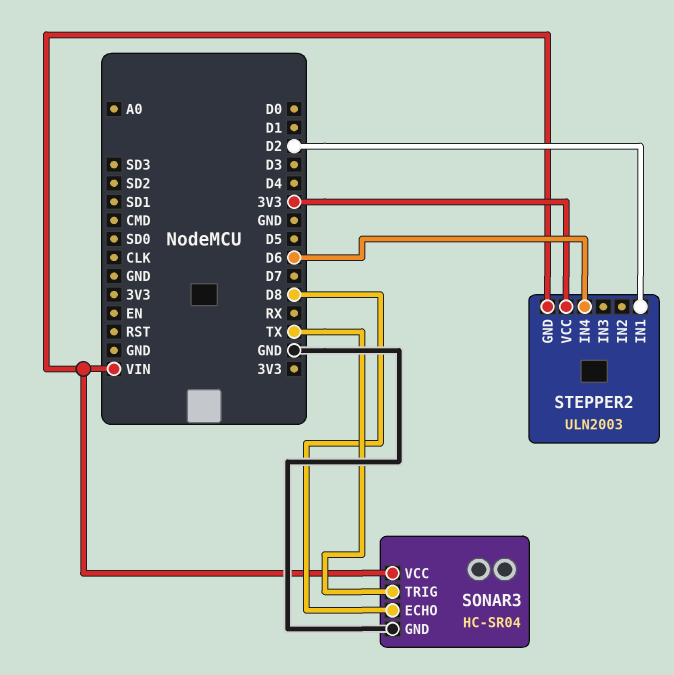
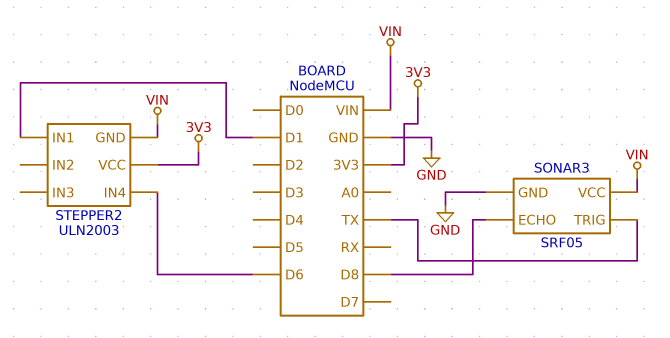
SONAR3: HC-SR04 -> SRF05
STEPPER2 pin IN1: D2 -> D1

